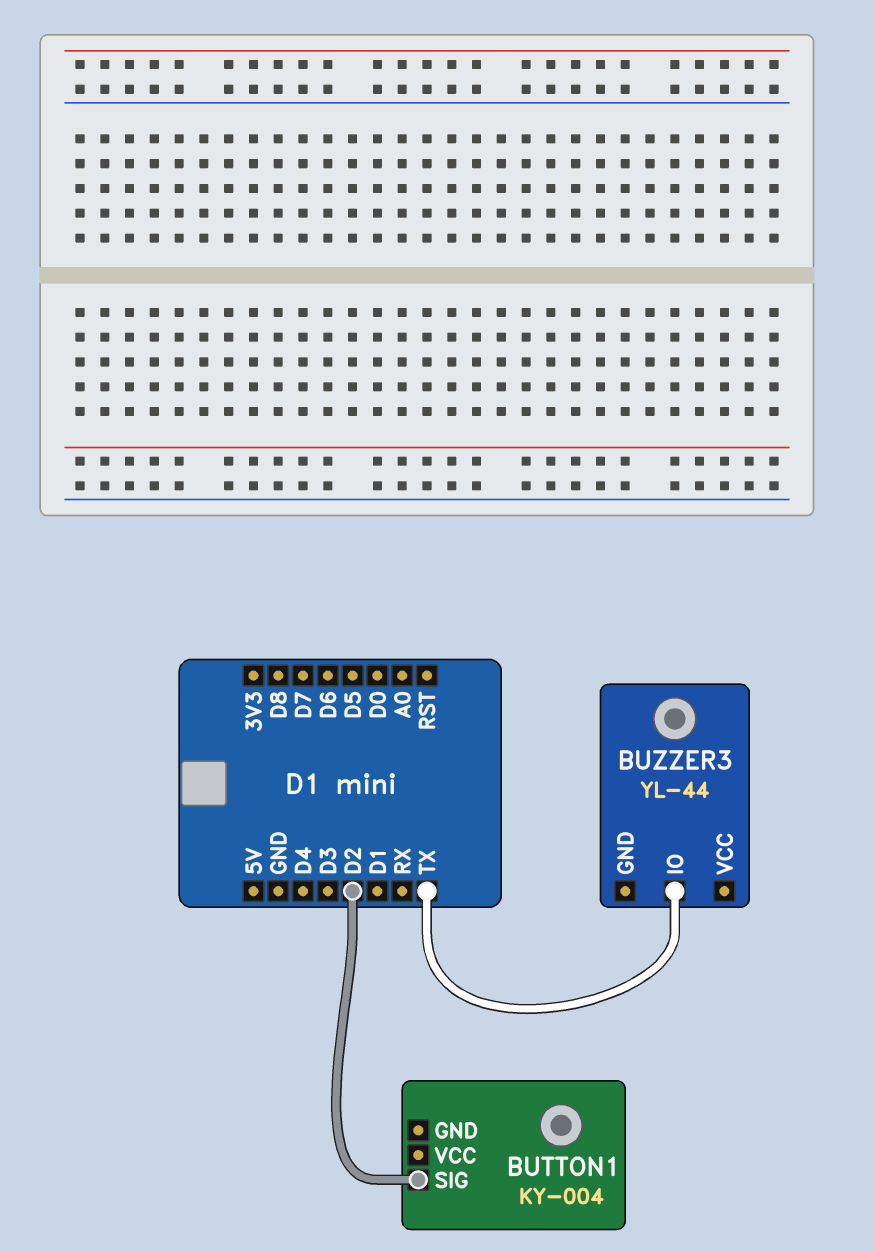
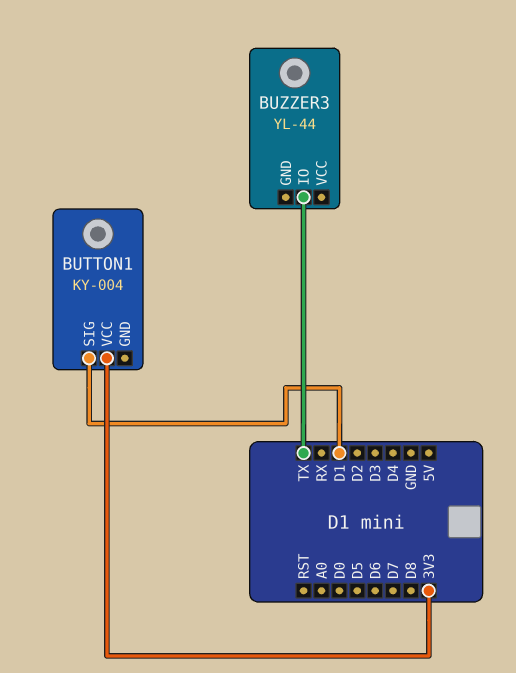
BUTTON1 pin SIG: D2 -> D1
BUTTON1 pin VCC: none -> 3V3

